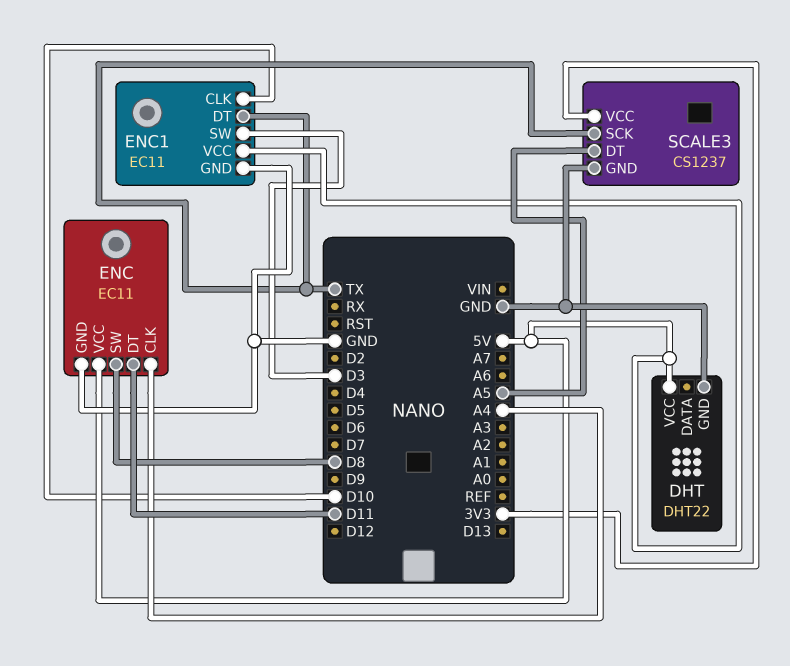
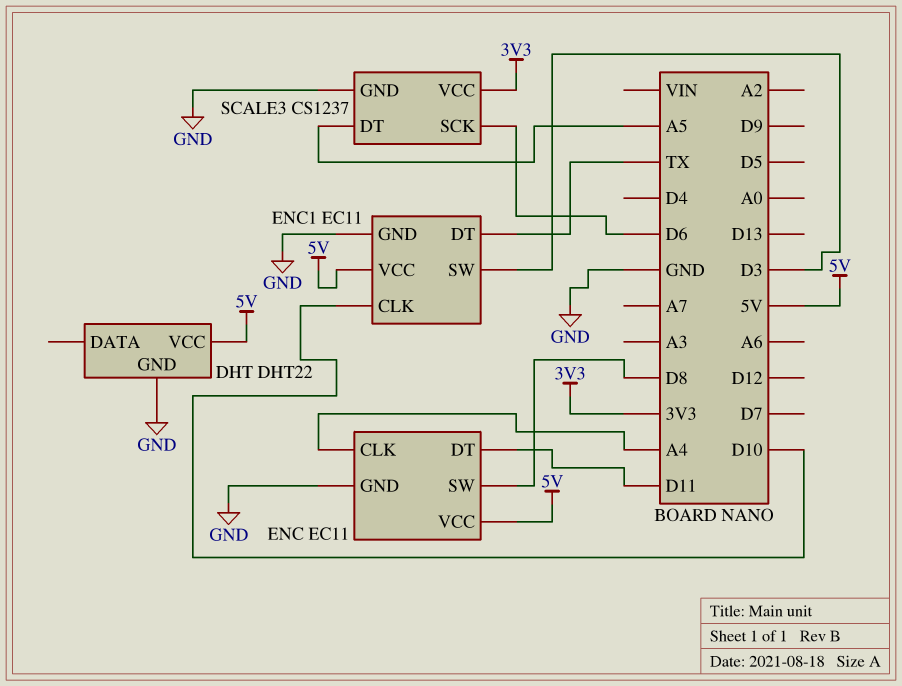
SCALE3 pin SCK: TX -> D6

